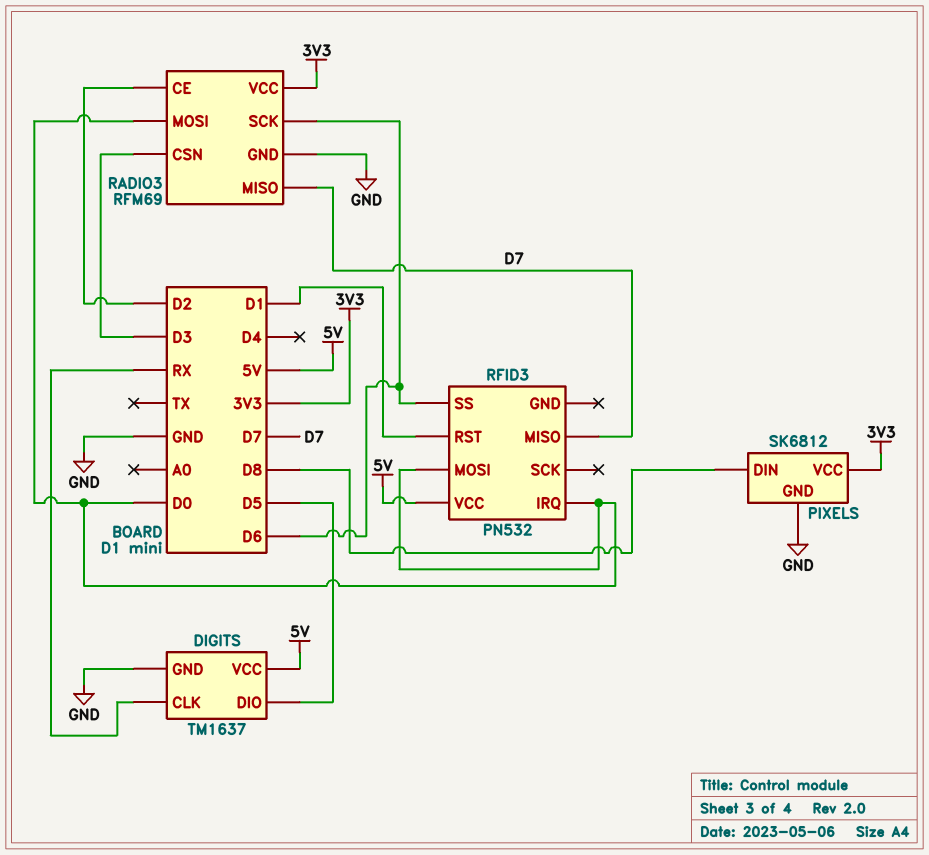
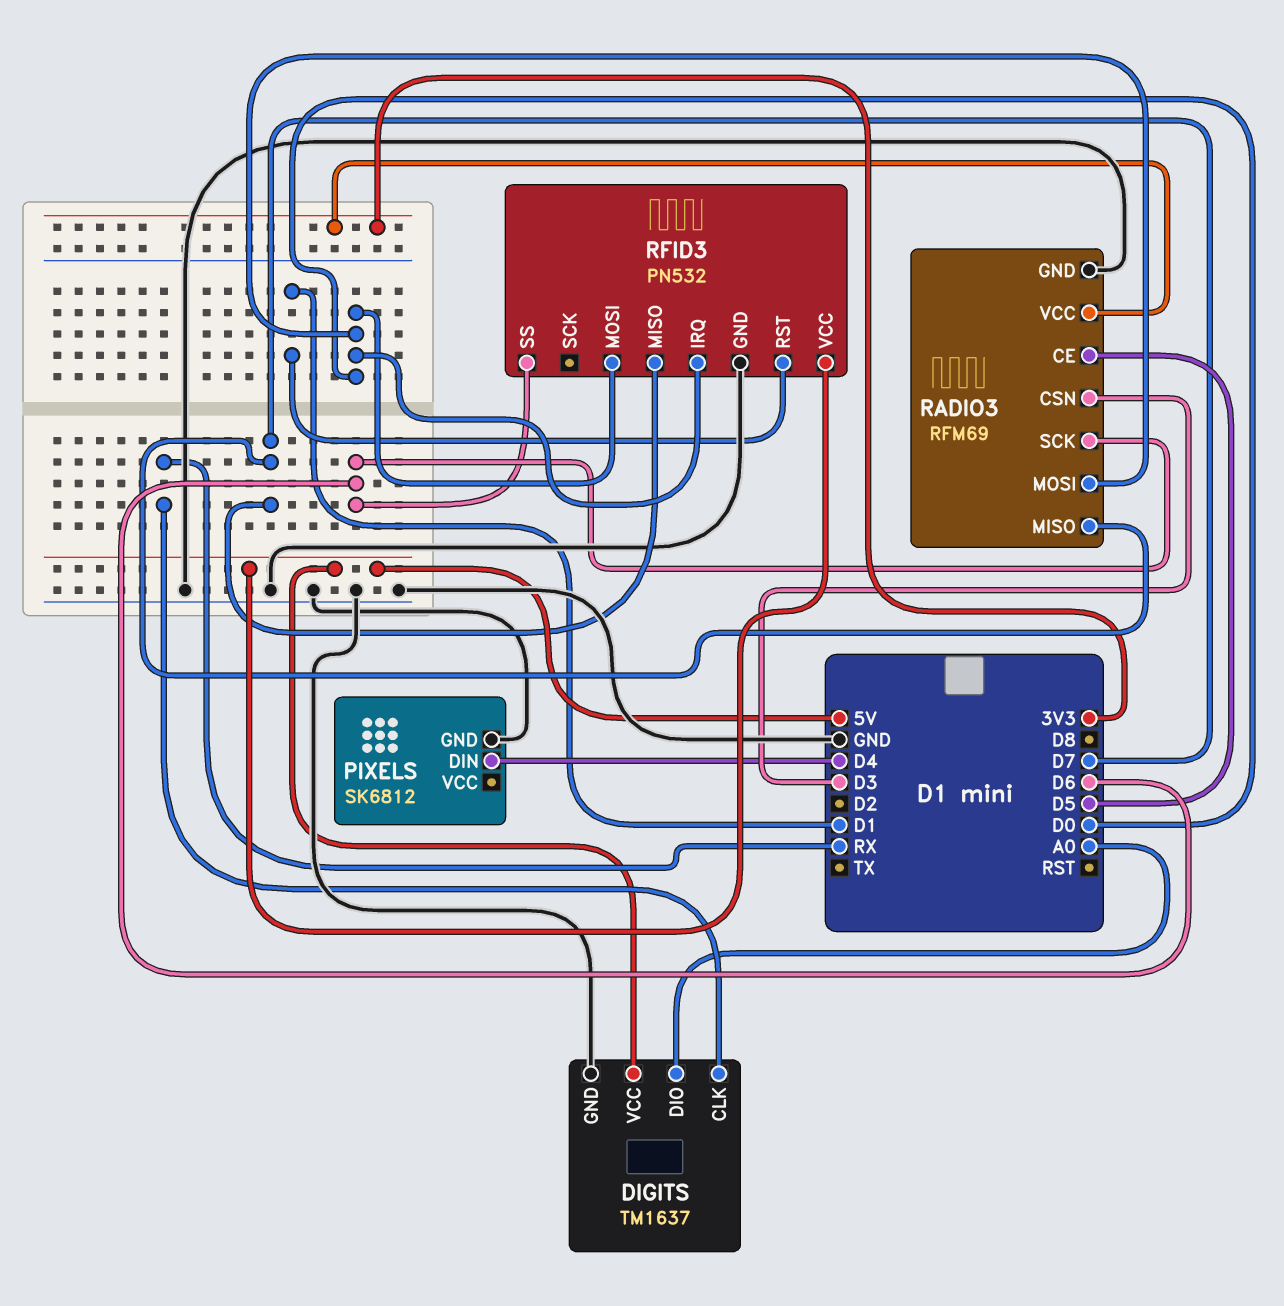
DIGITS pin DIO: D5 -> A0
PIXELS pin DIN: D8 -> D4
PIXELS pin VCC: 3V3 -> none
RADIO3 pin CE: D2 -> D5
RFID3 pin GND: none -> GND

